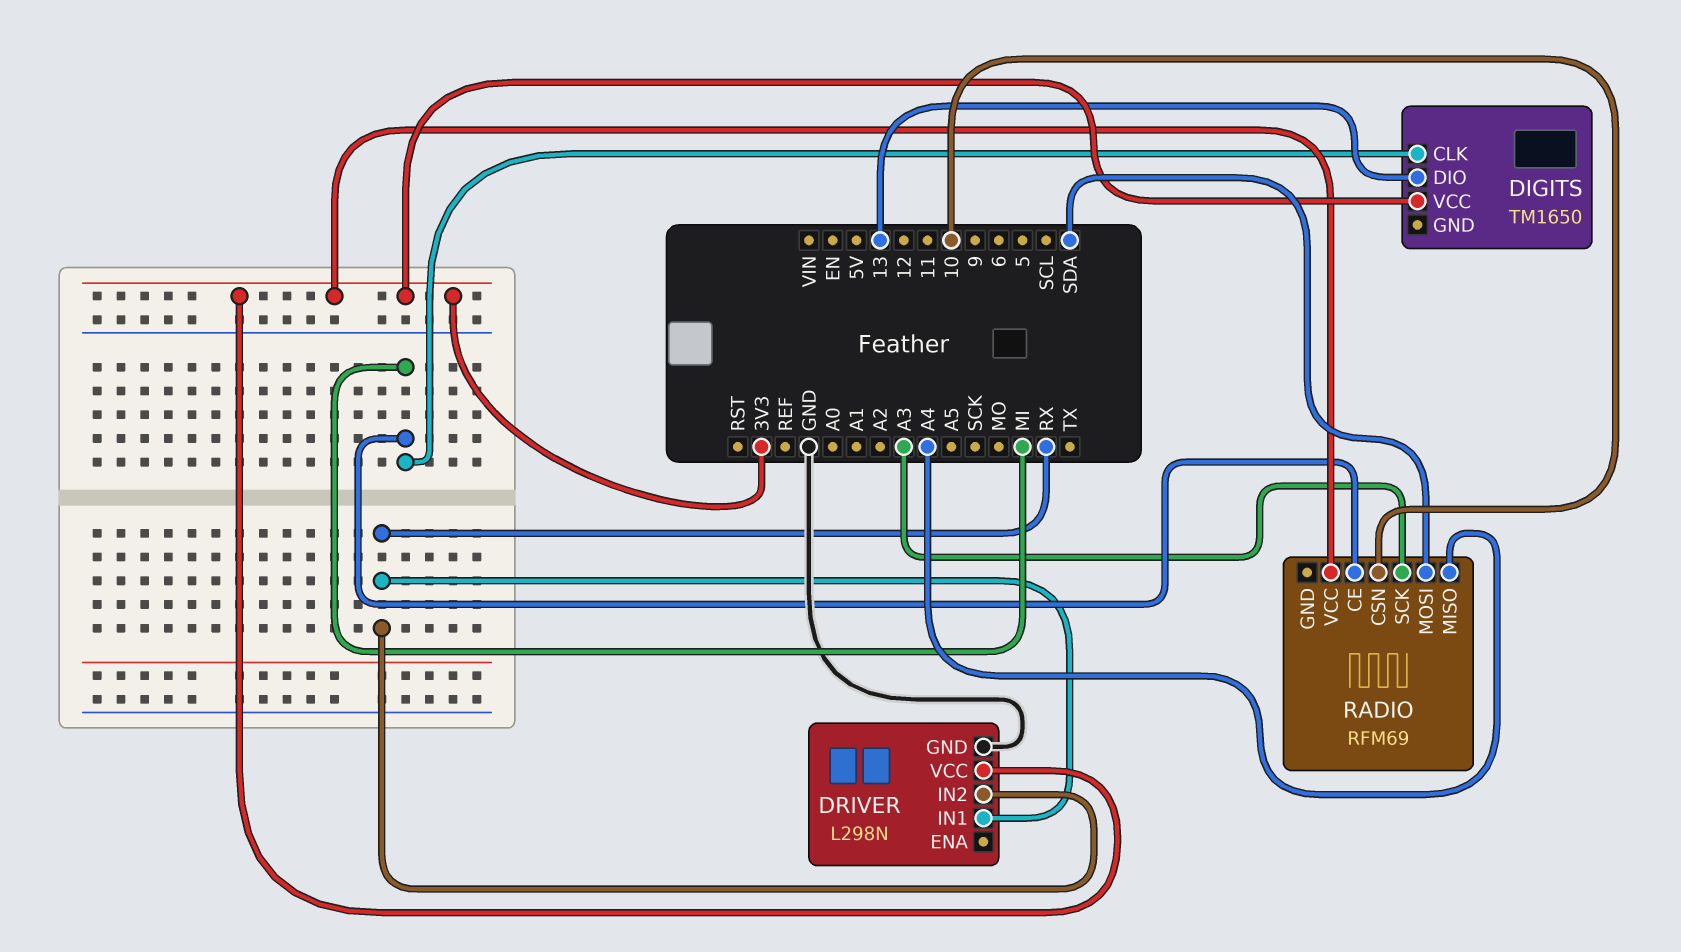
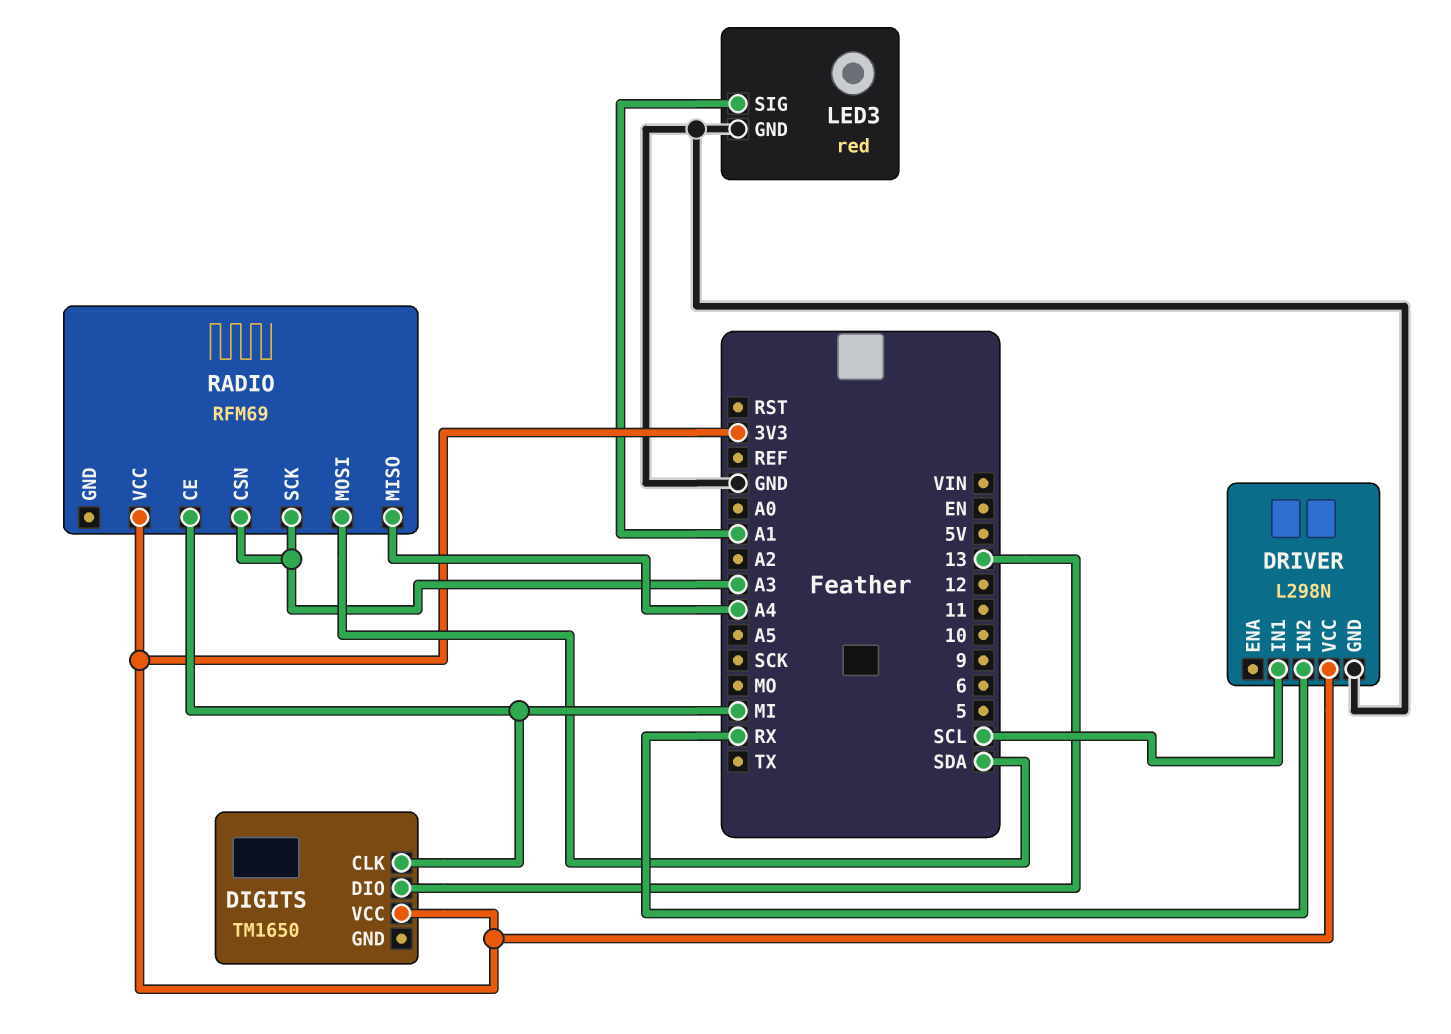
DRIVER pin IN1: RX -> SCL
LED3: none -> red
LED3 pin GND: none -> GND
LED3 pin SIG: none -> A1
RADIO pin CSN: 10 -> A3

